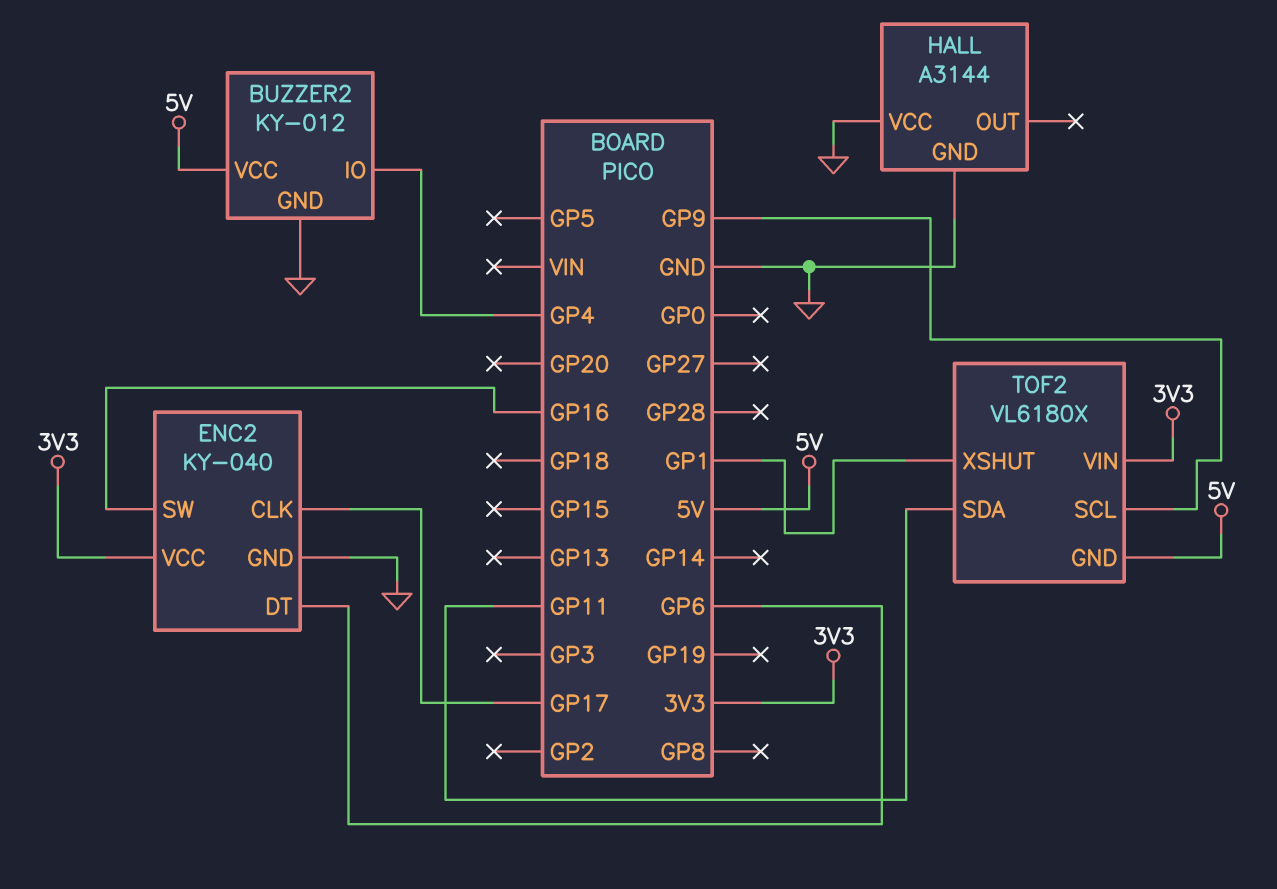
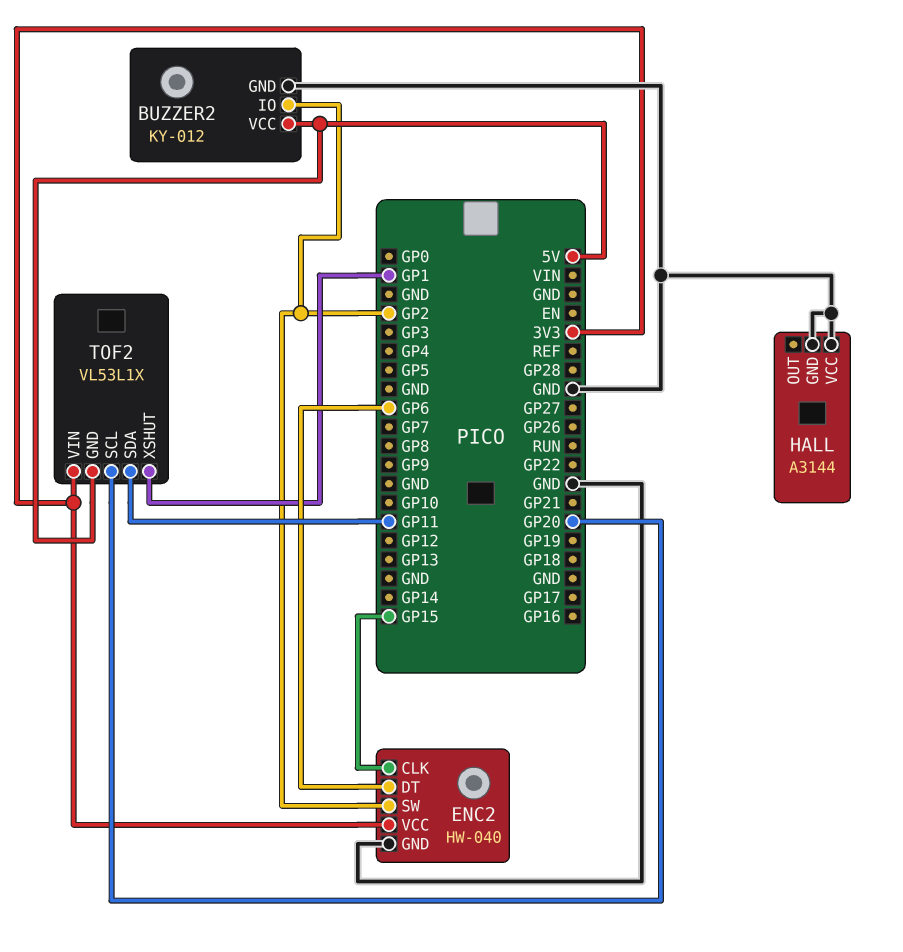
BUZZER2 pin IO: GP4 -> GP2
ENC2: KY-040 -> HW-040
ENC2 pin CLK: GP17 -> GP15
ENC2 pin SW: GP16 -> GP2
TOF2: VL6180X -> VL53L1X
TOF2 pin SCL: GP9 -> GP20

